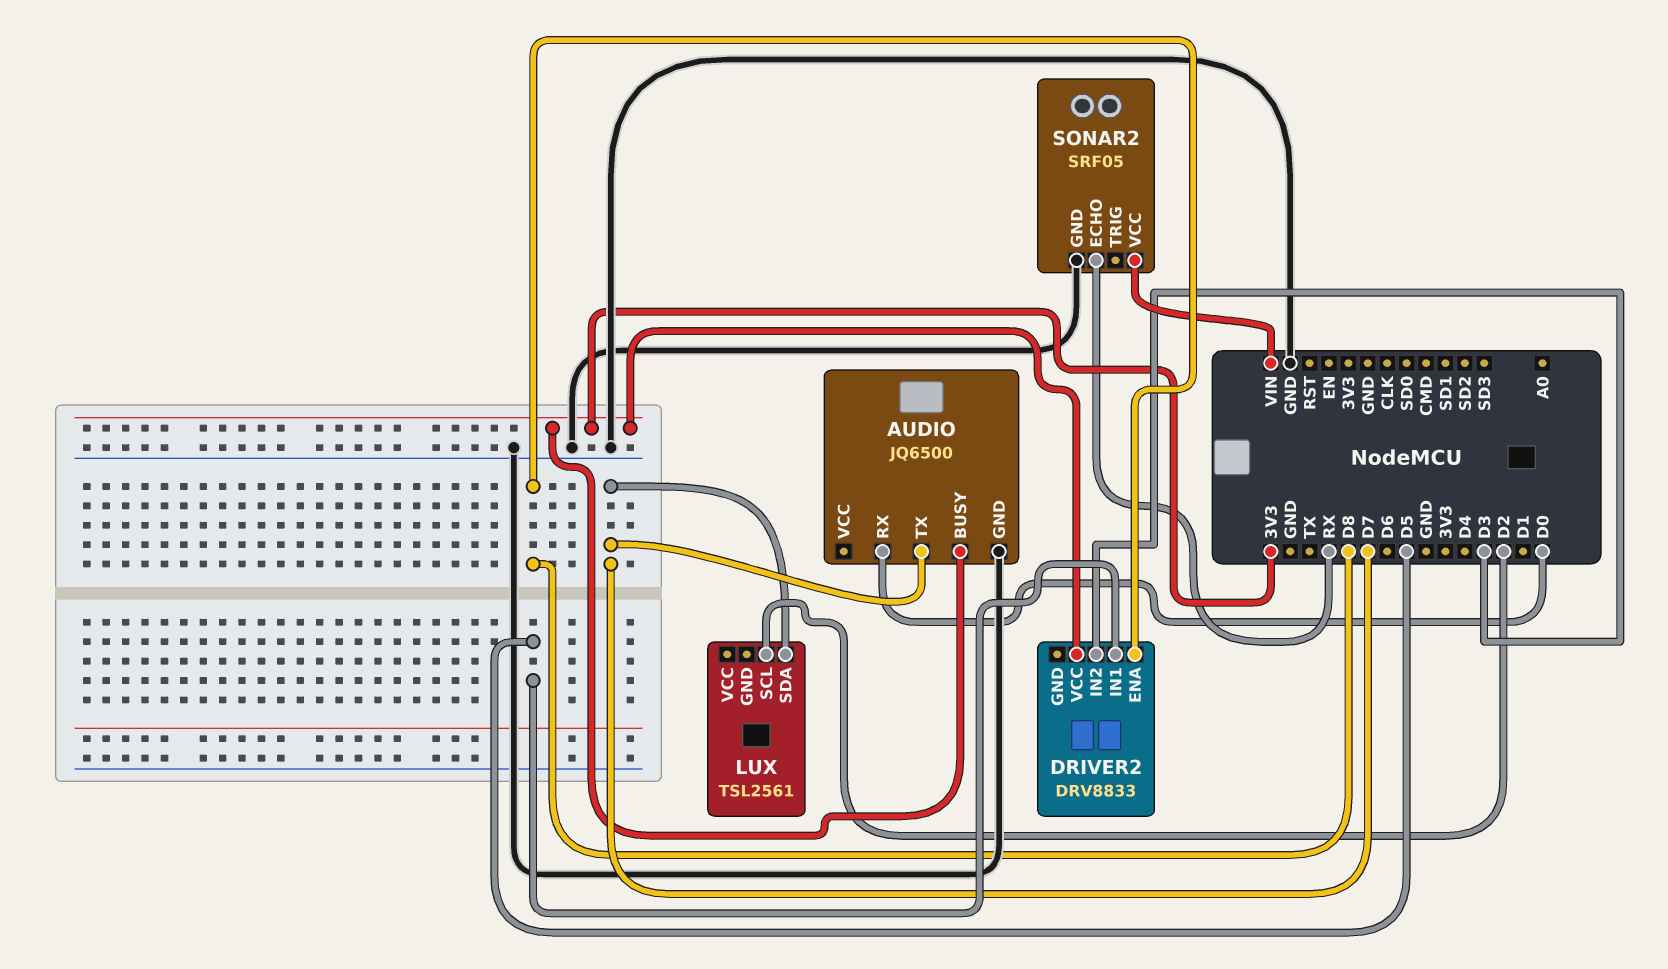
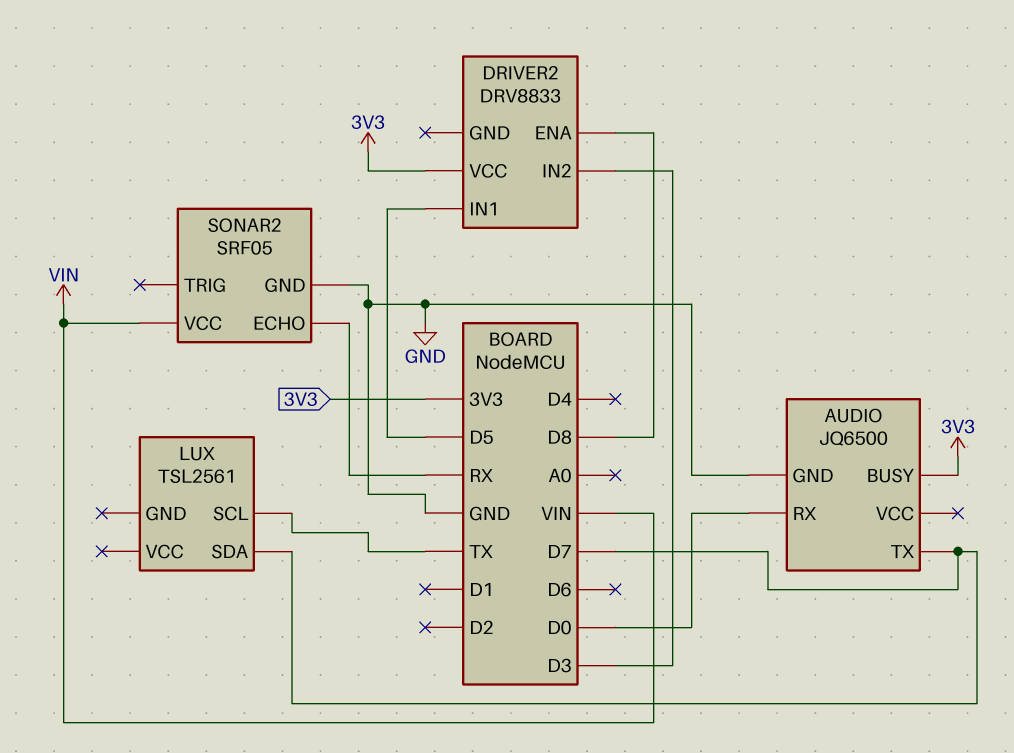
LUX pin SCL: D2 -> TX

